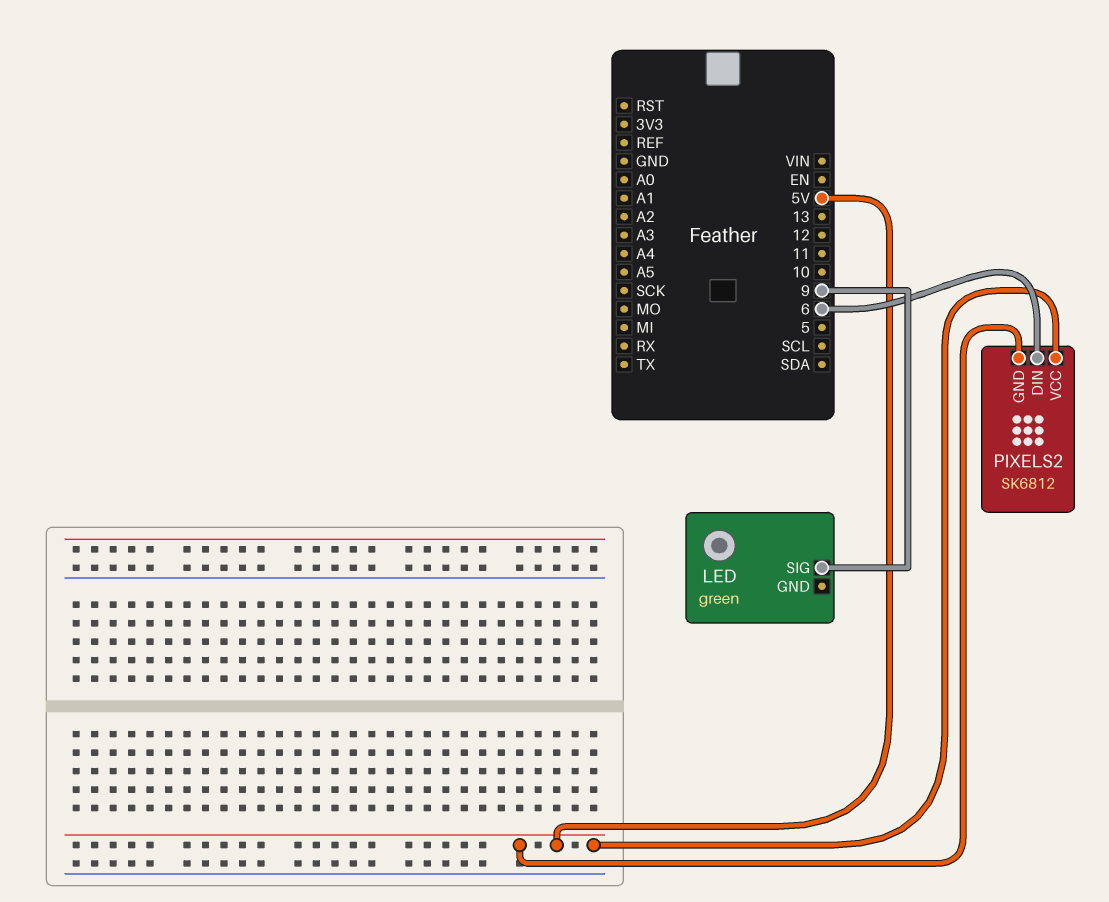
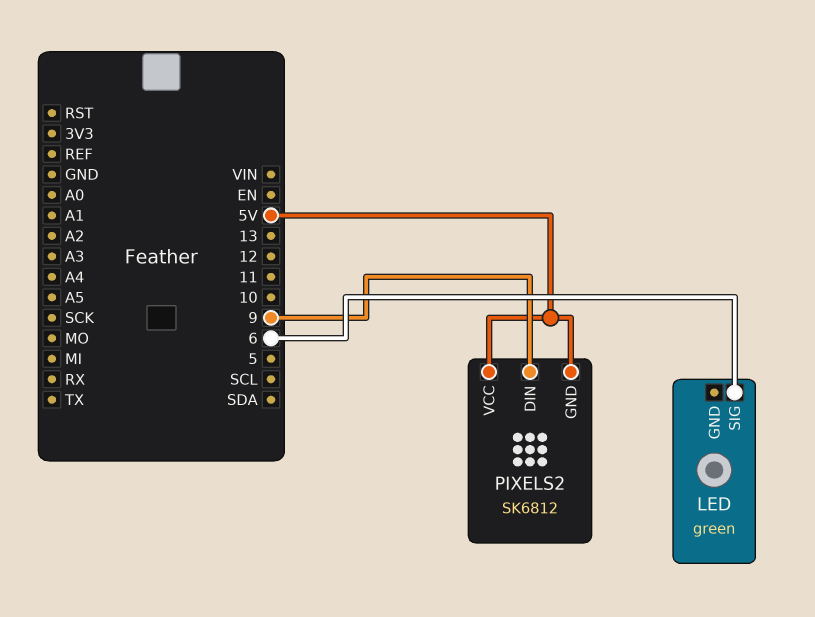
LED pin SIG: 9 -> 6
PIXELS2 pin DIN: 6 -> 9

